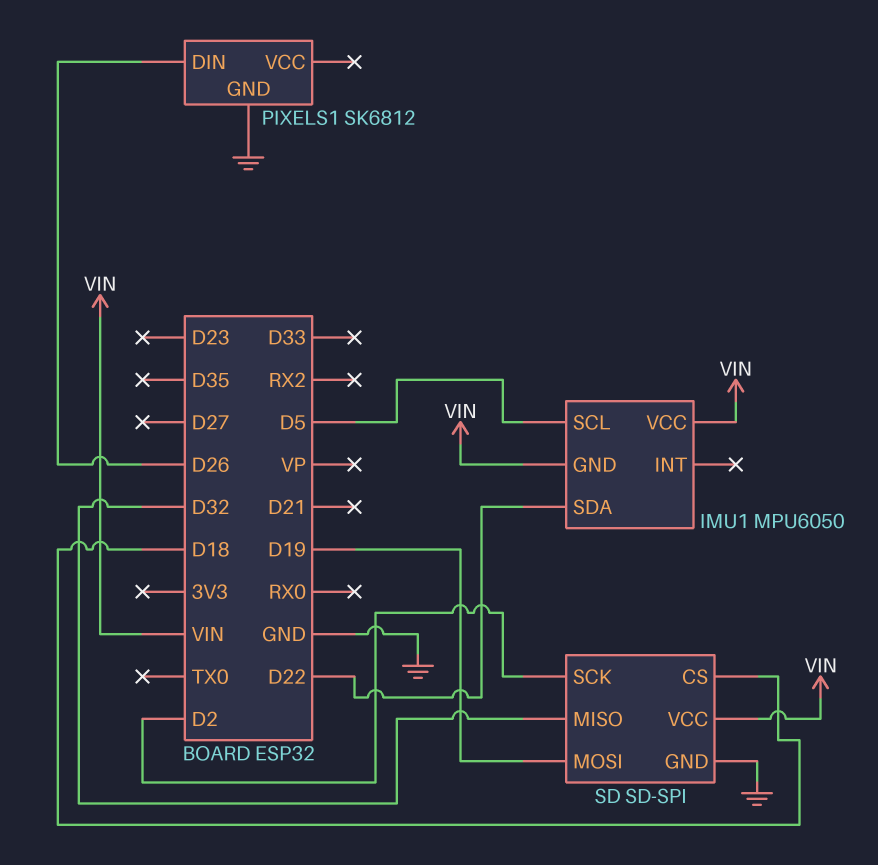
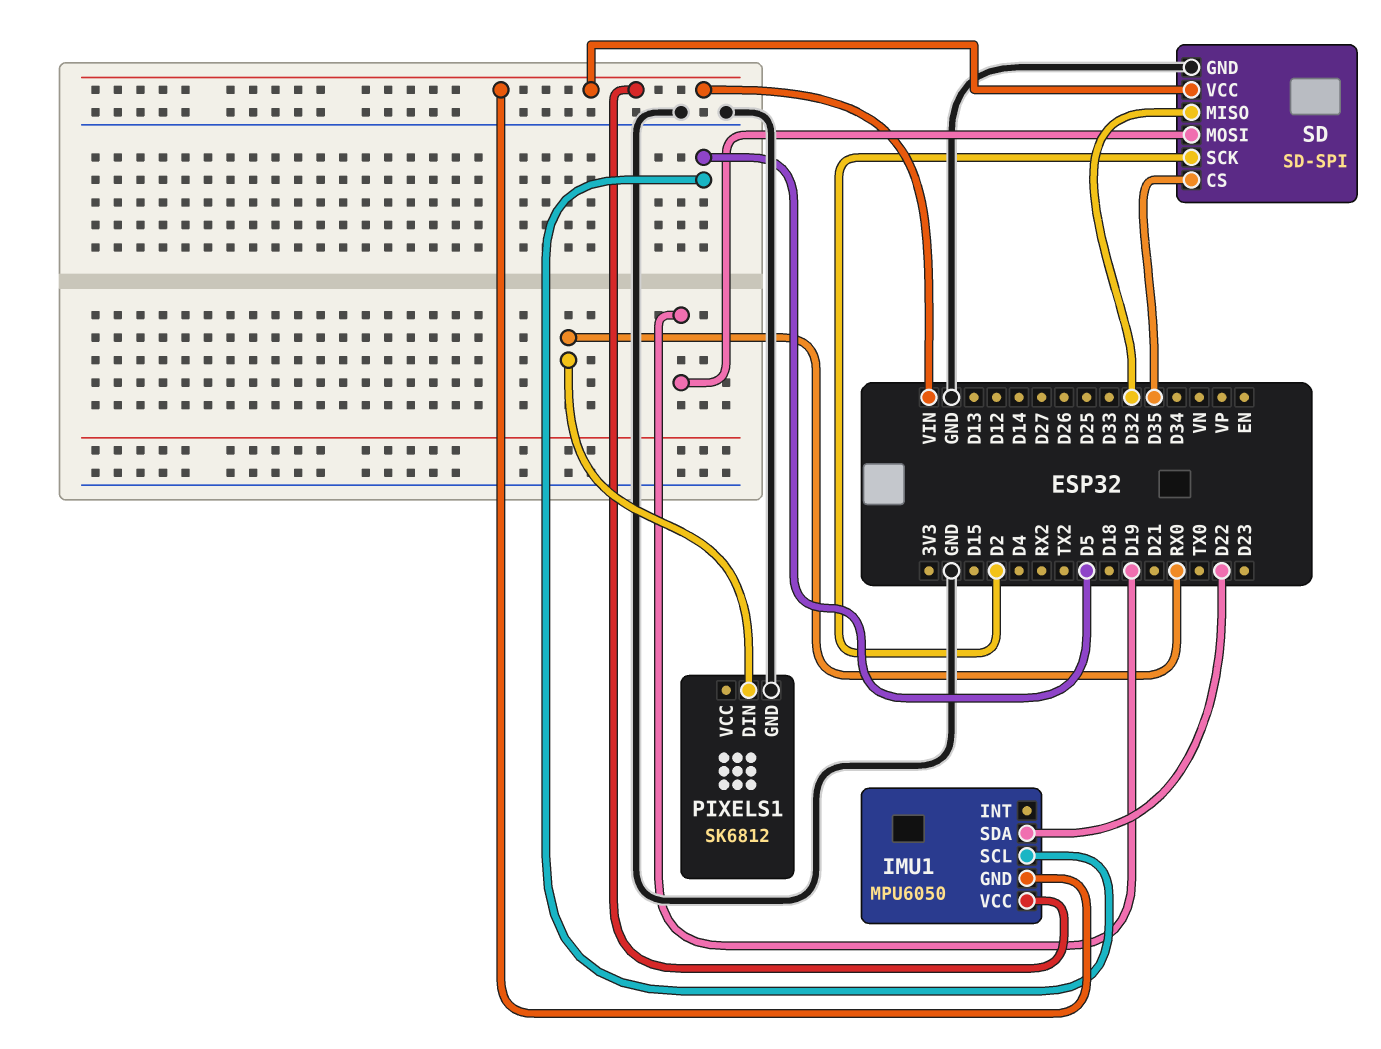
PIXELS1 pin DIN: D26 -> RX0
SD pin CS: D18 -> D35

